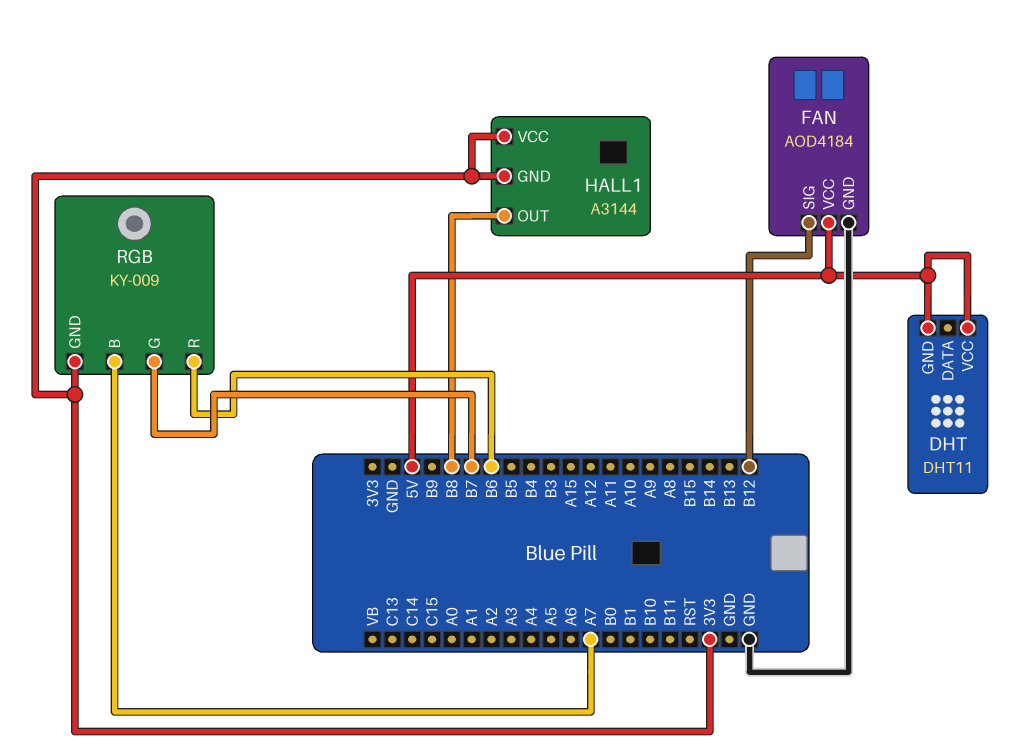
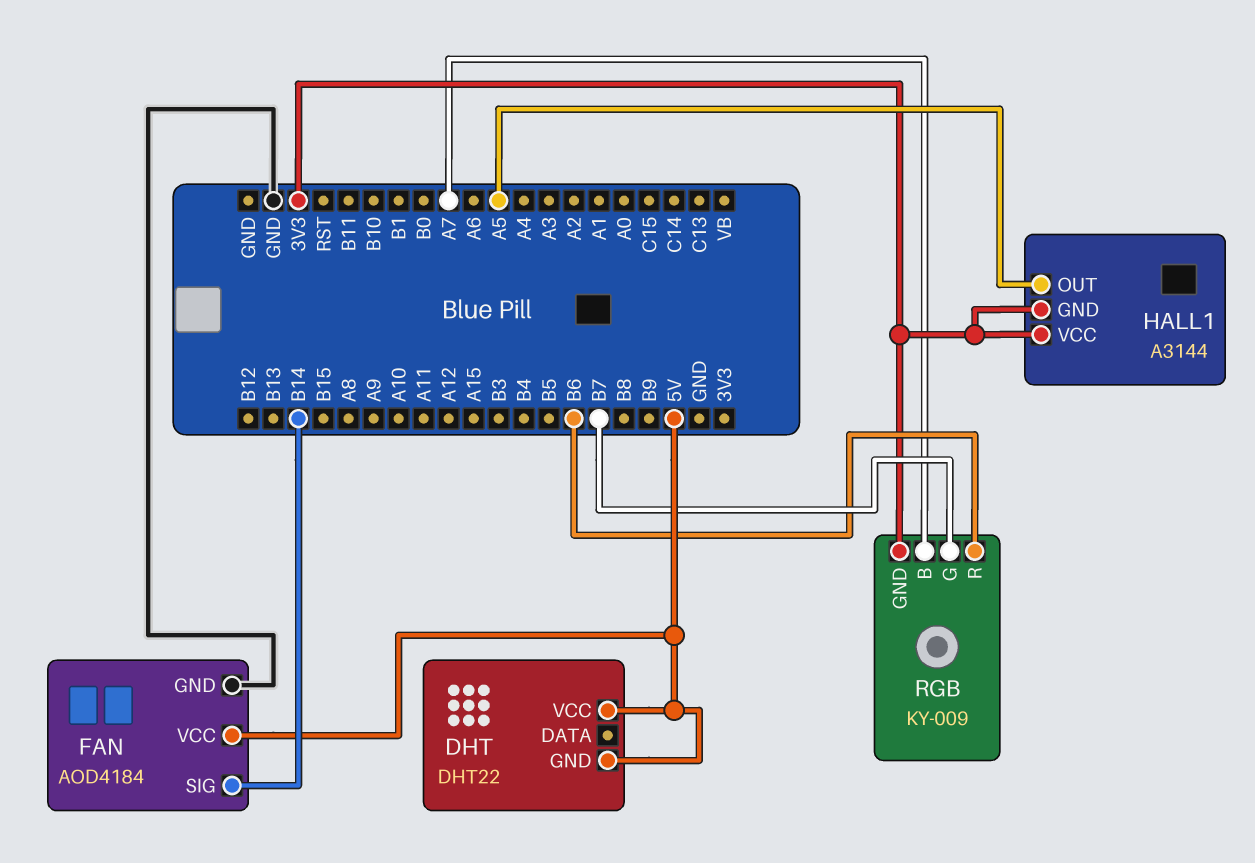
DHT: DHT11 -> DHT22
FAN pin SIG: B12 -> B14
HALL1 pin OUT: B8 -> A5

